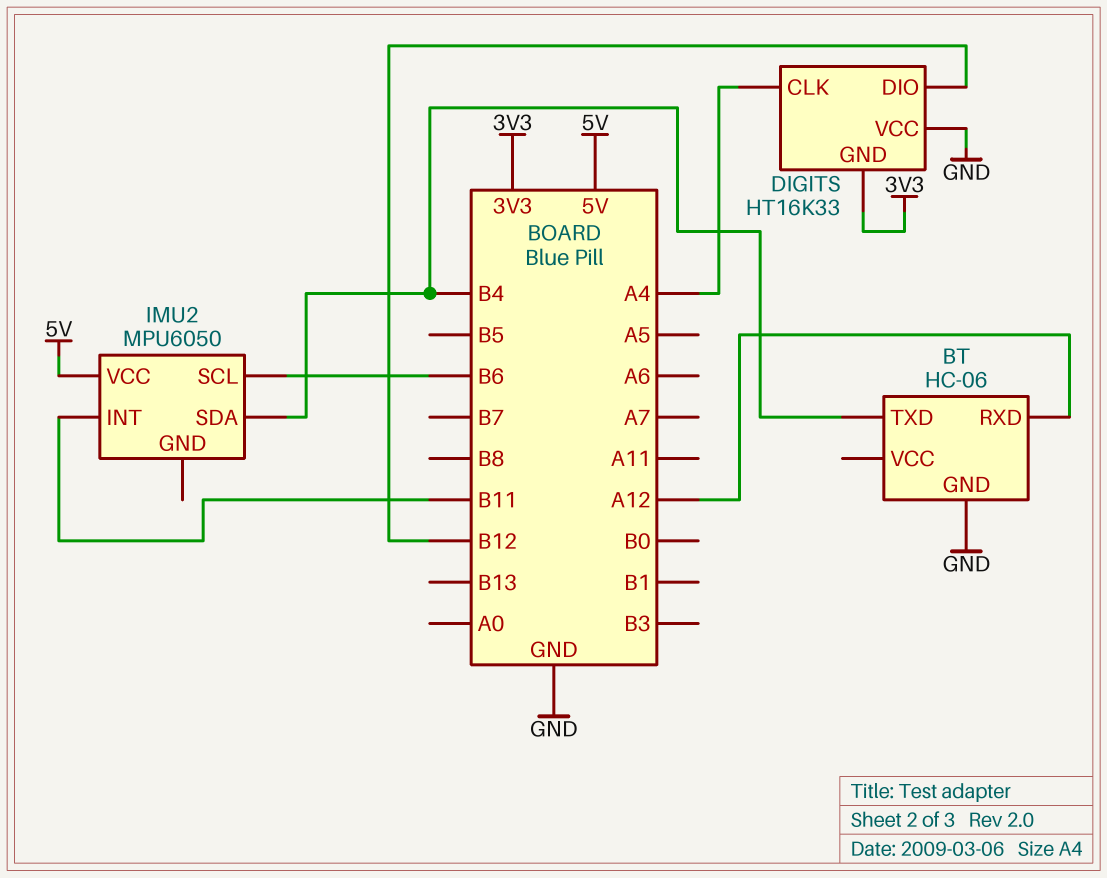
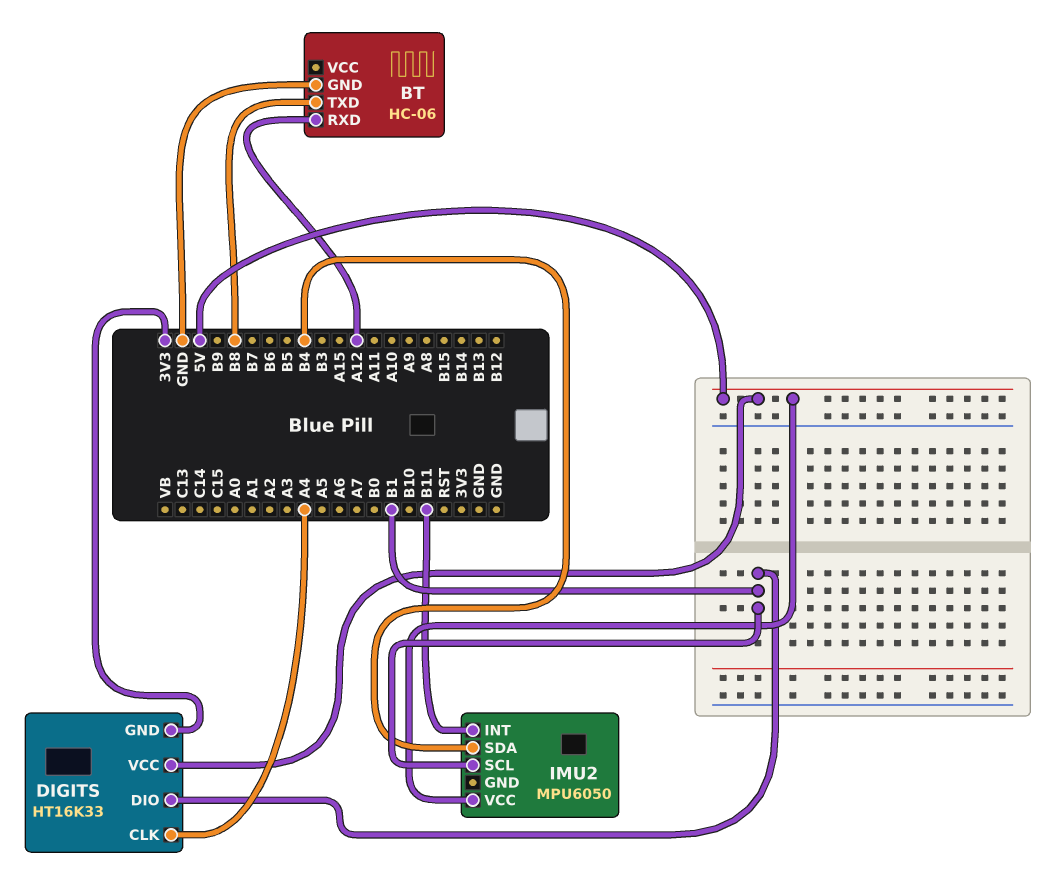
BT pin TXD: B4 -> B8
DIGITS pin DIO: B12 -> B1
DIGITS pin VCC: GND -> 5V
IMU2 pin SCL: B6 -> B1

